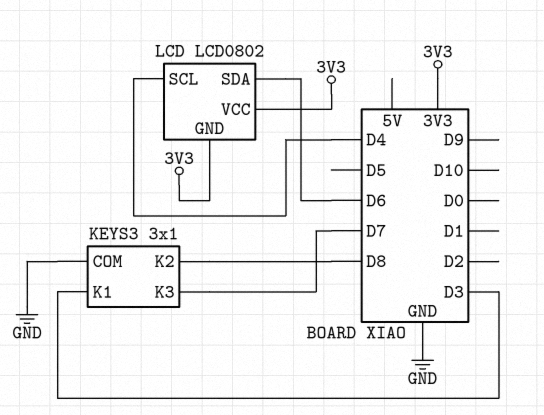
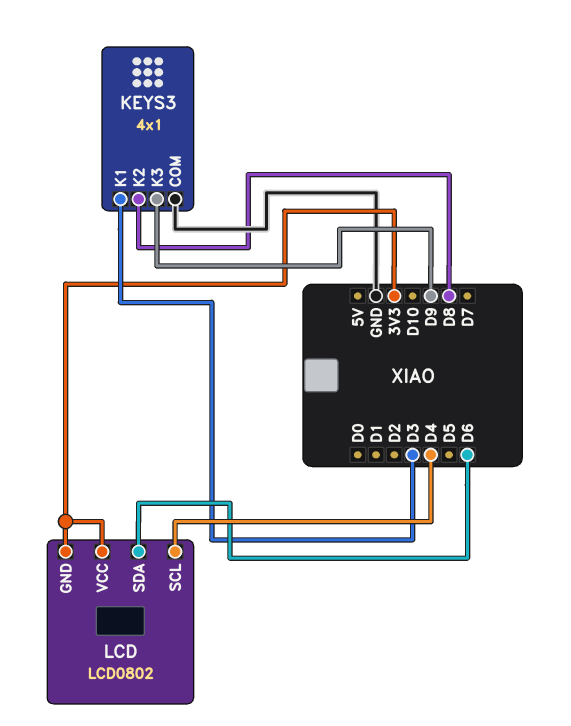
KEYS3: 3x1 -> 4x1
KEYS3 pin K3: D7 -> D9

